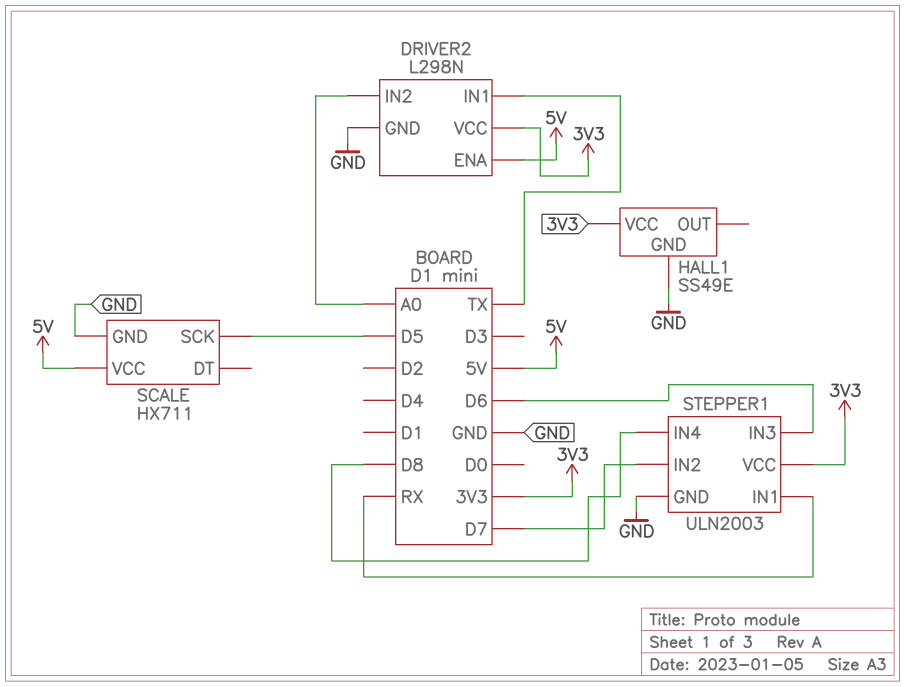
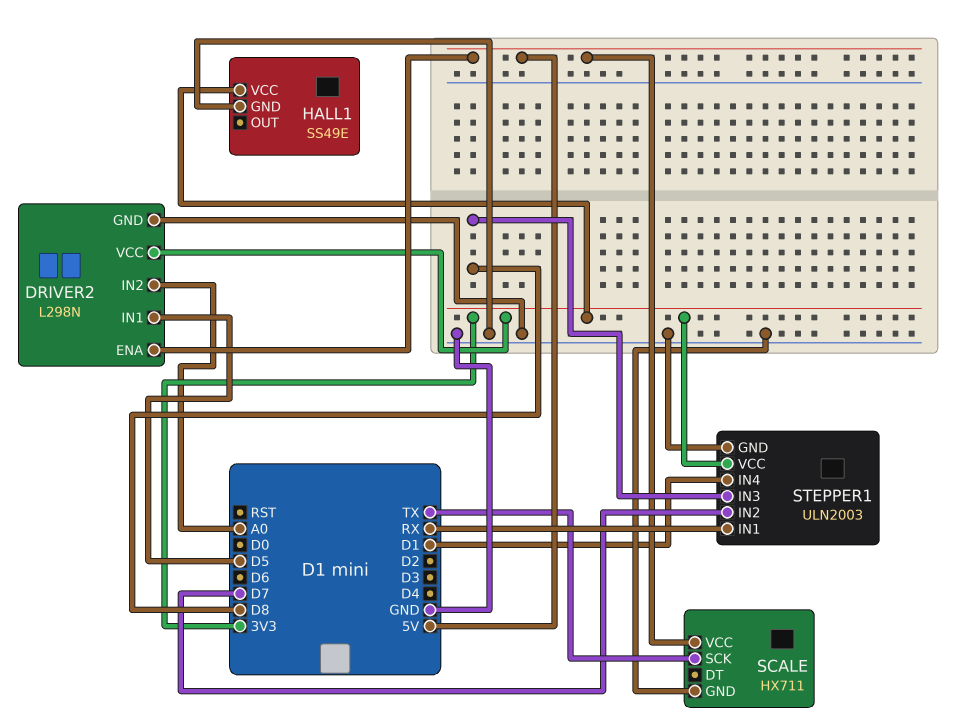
DRIVER2 pin IN1: TX -> D5
SCALE pin SCK: D5 -> TX
STEPPER1 pin IN3: D6 -> D8
STEPPER1 pin IN4: D8 -> D1

